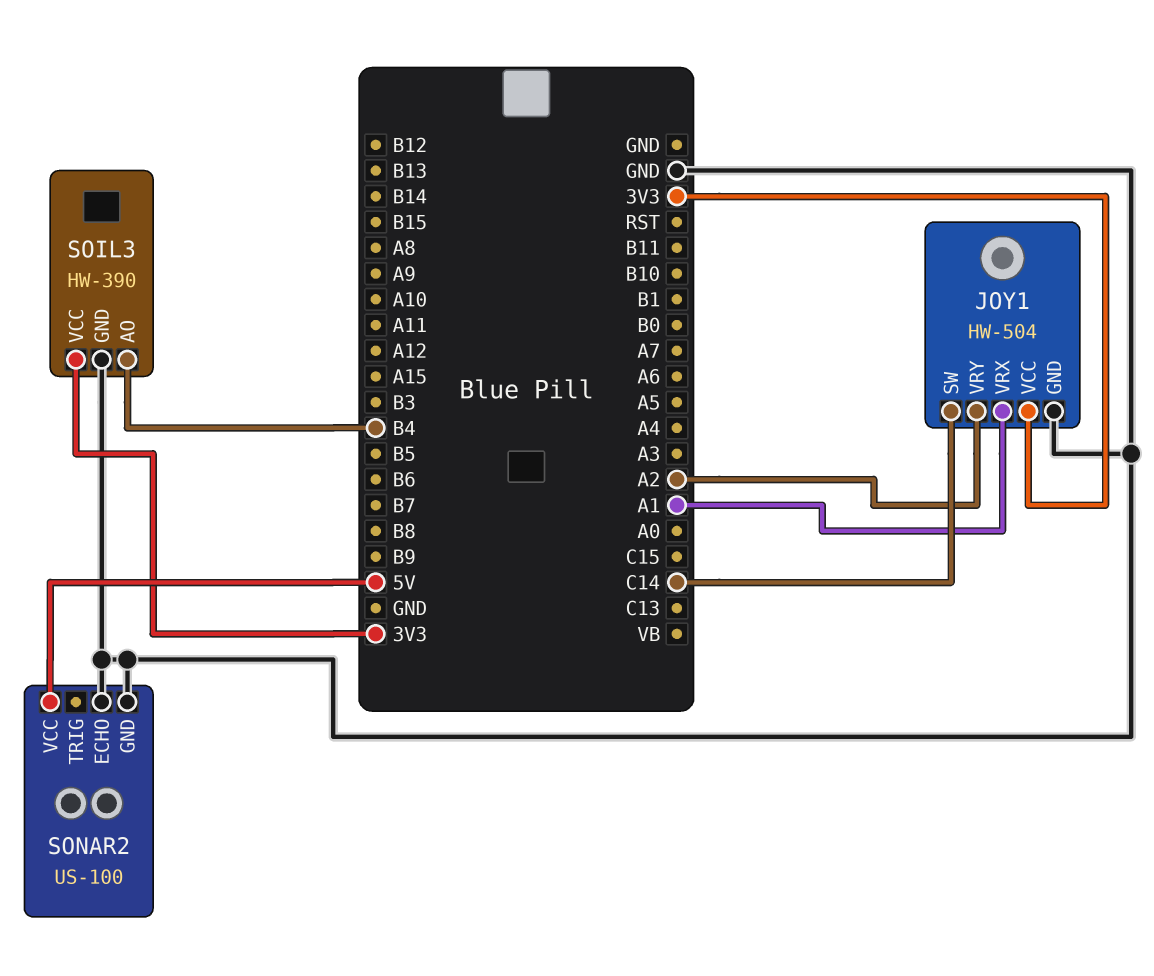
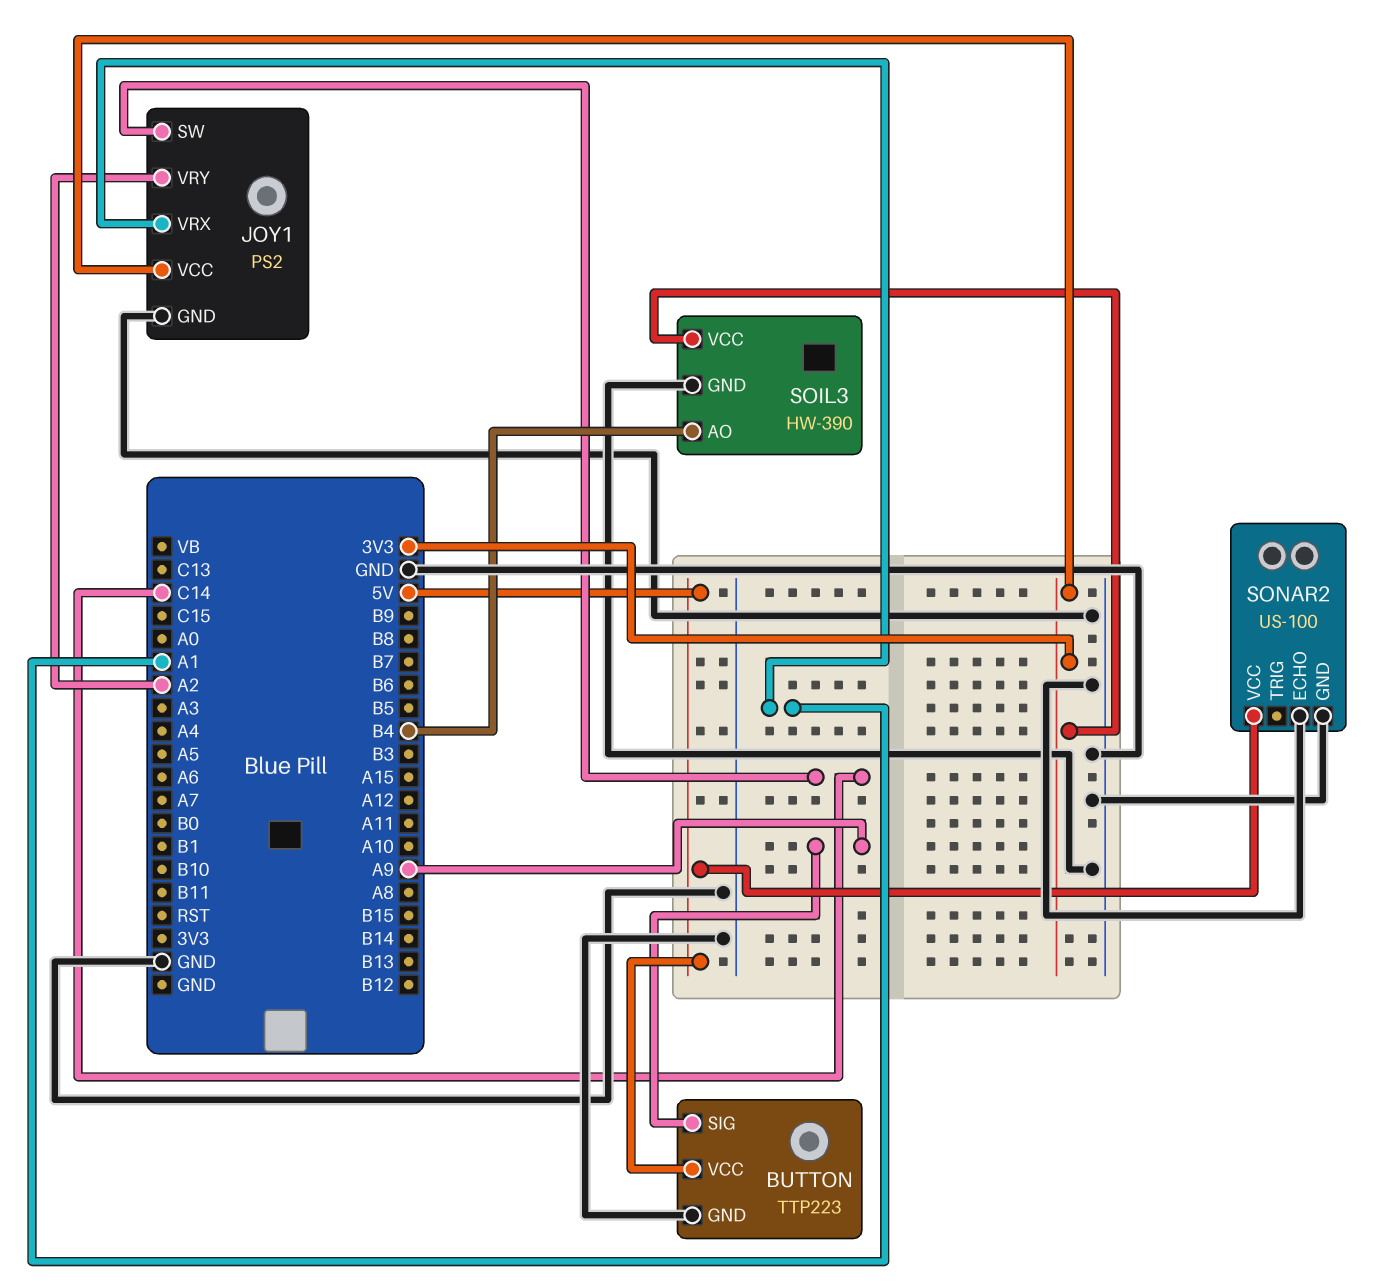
BUTTON: none -> TTP223
BUTTON pin GND: none -> GND
BUTTON pin SIG: none -> A9
BUTTON pin VCC: none -> 5V
JOY1: HW-504 -> PS2

